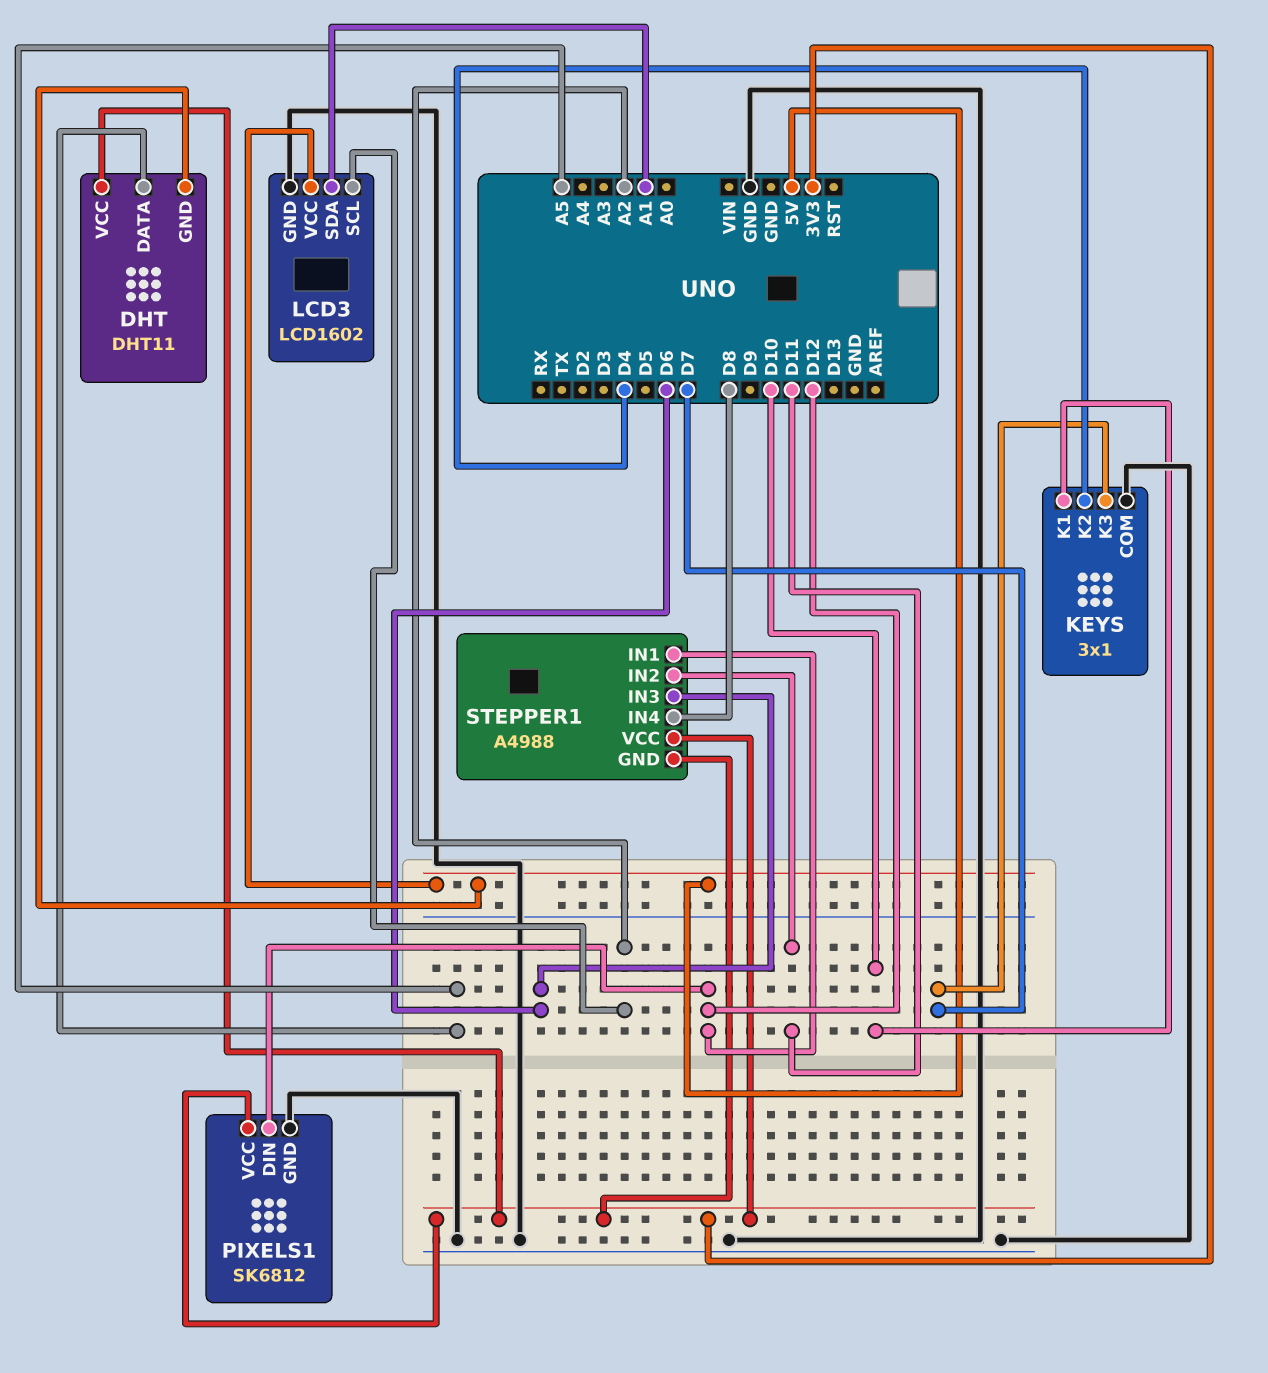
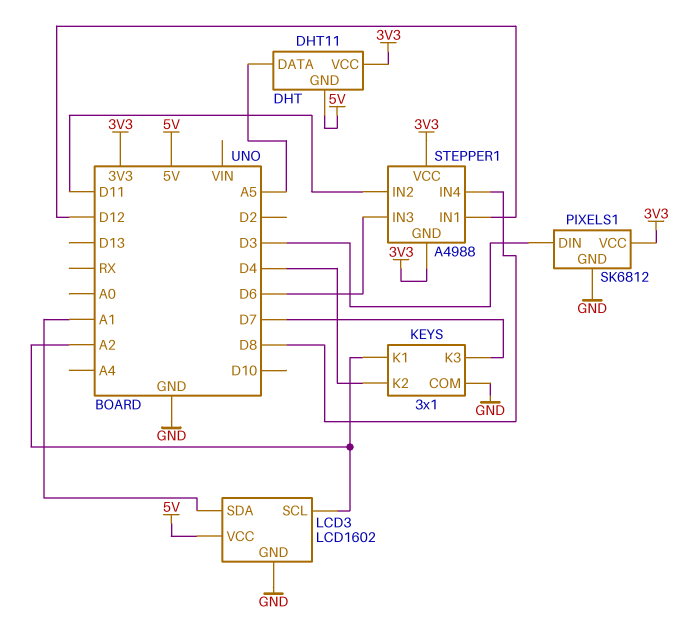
KEYS pin K1: D10 -> A2
PIXELS1 pin DIN: D12 -> D3

